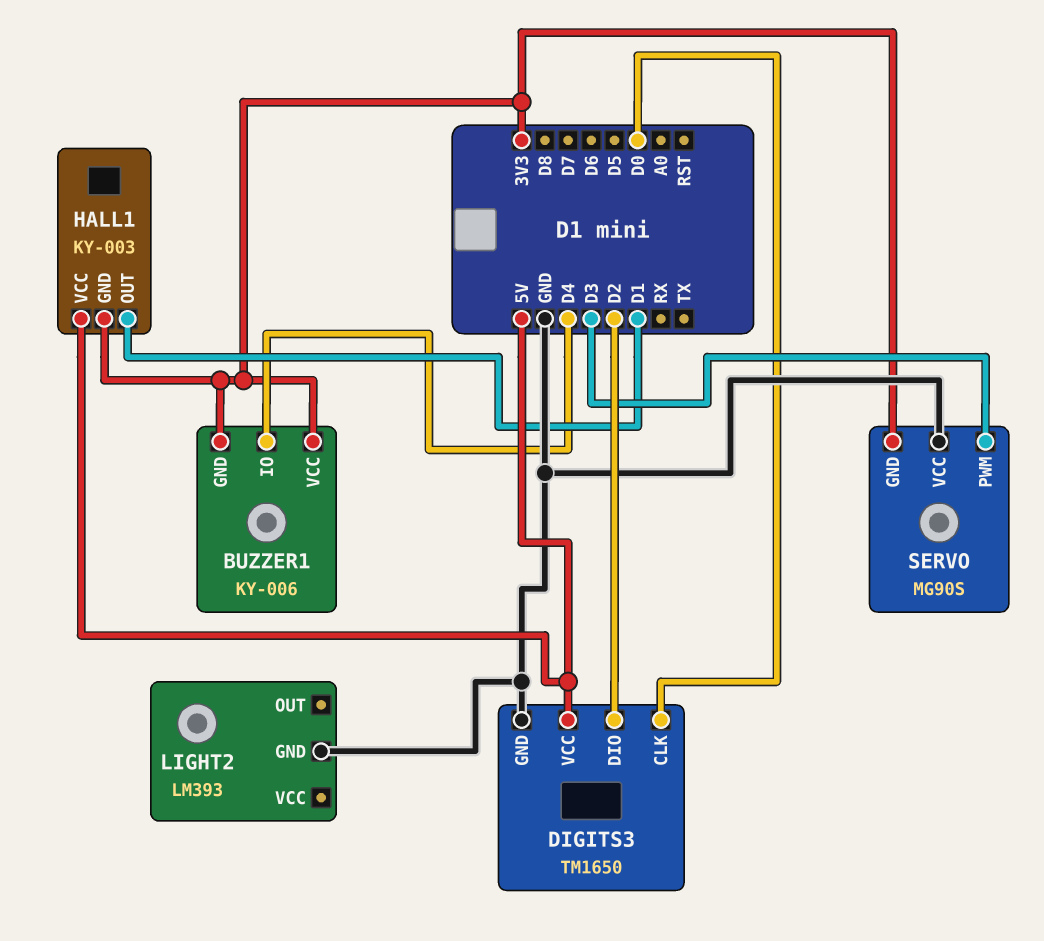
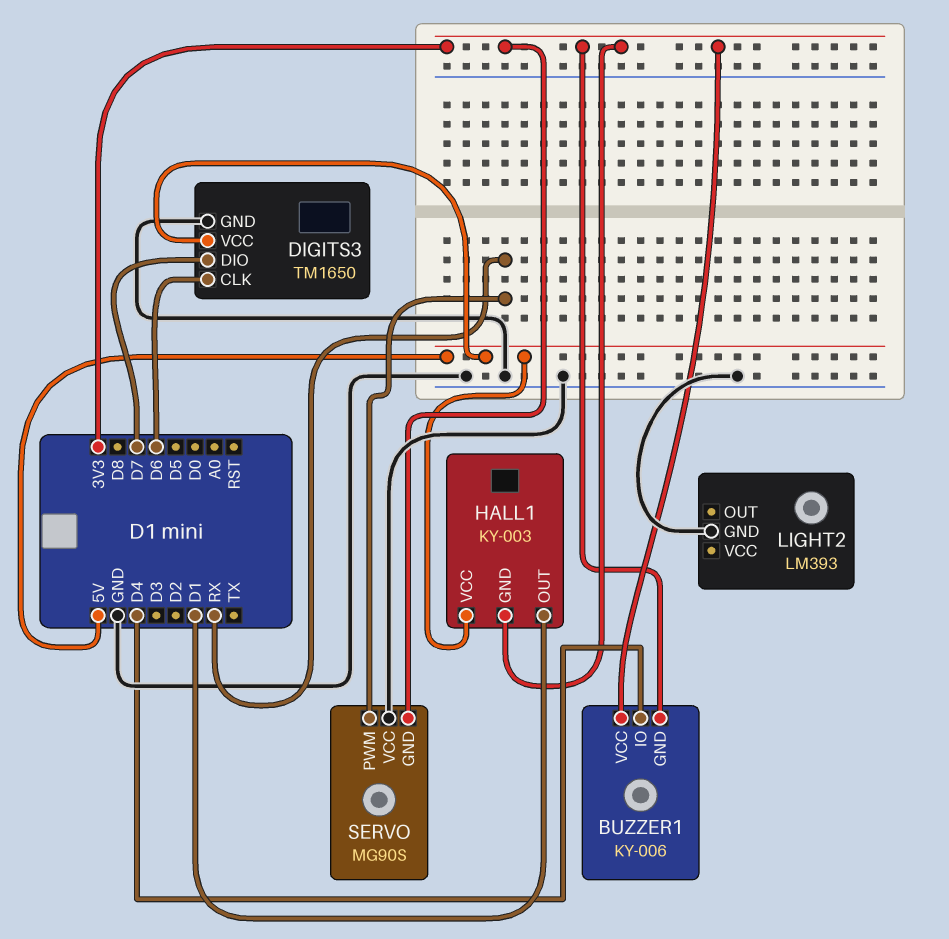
DIGITS3 pin CLK: D0 -> D6
DIGITS3 pin DIO: D2 -> D7
SERVO pin PWM: D3 -> RX

